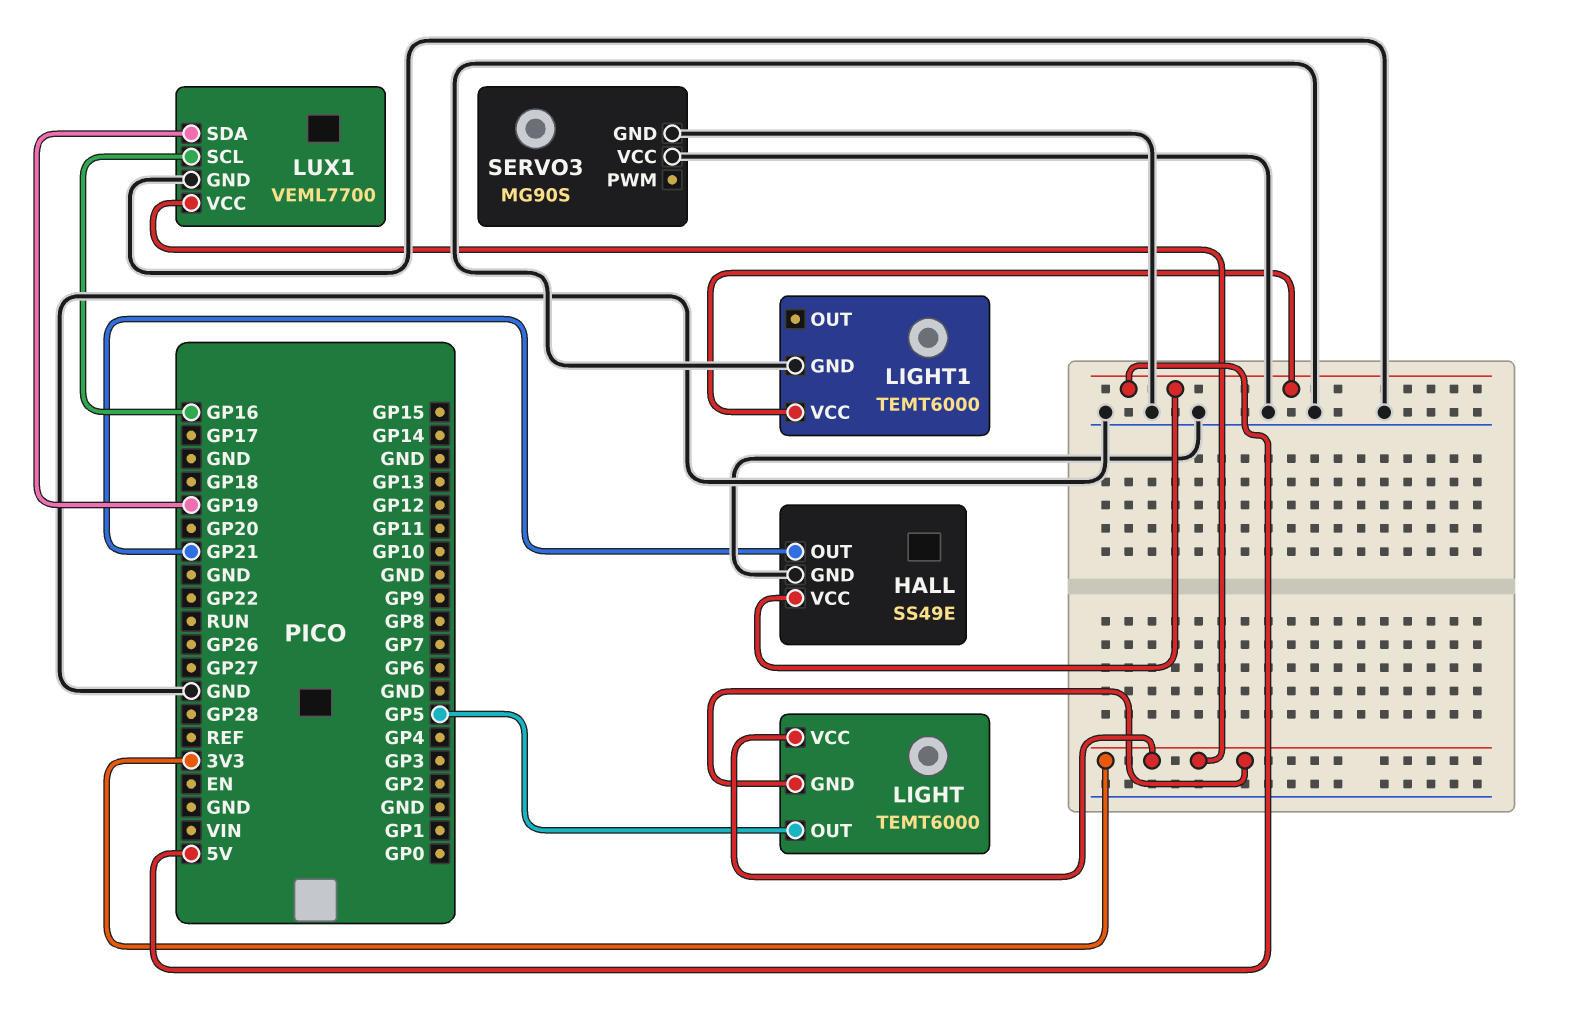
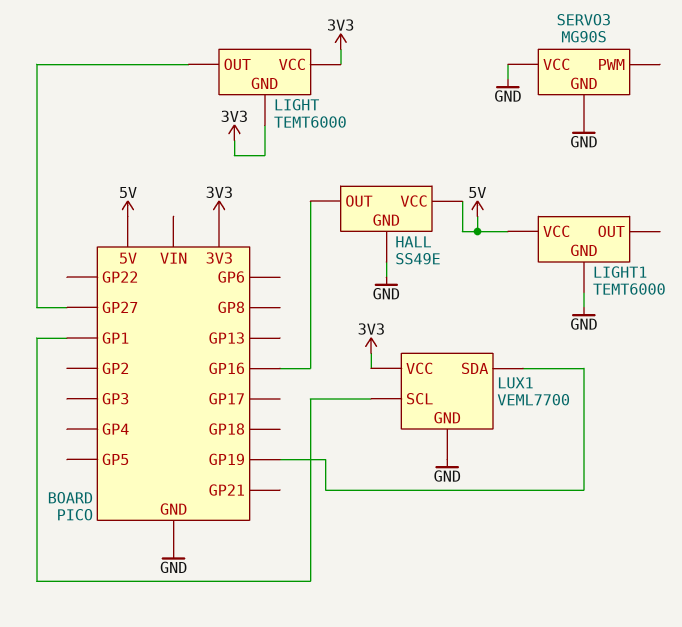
HALL pin OUT: GP21 -> GP16
LIGHT pin OUT: GP5 -> GP27
LUX1 pin SCL: GP16 -> GP1

